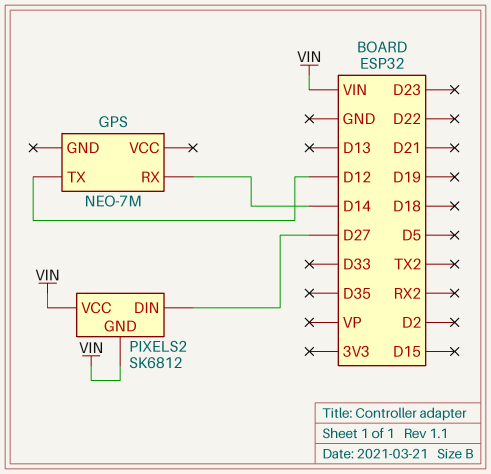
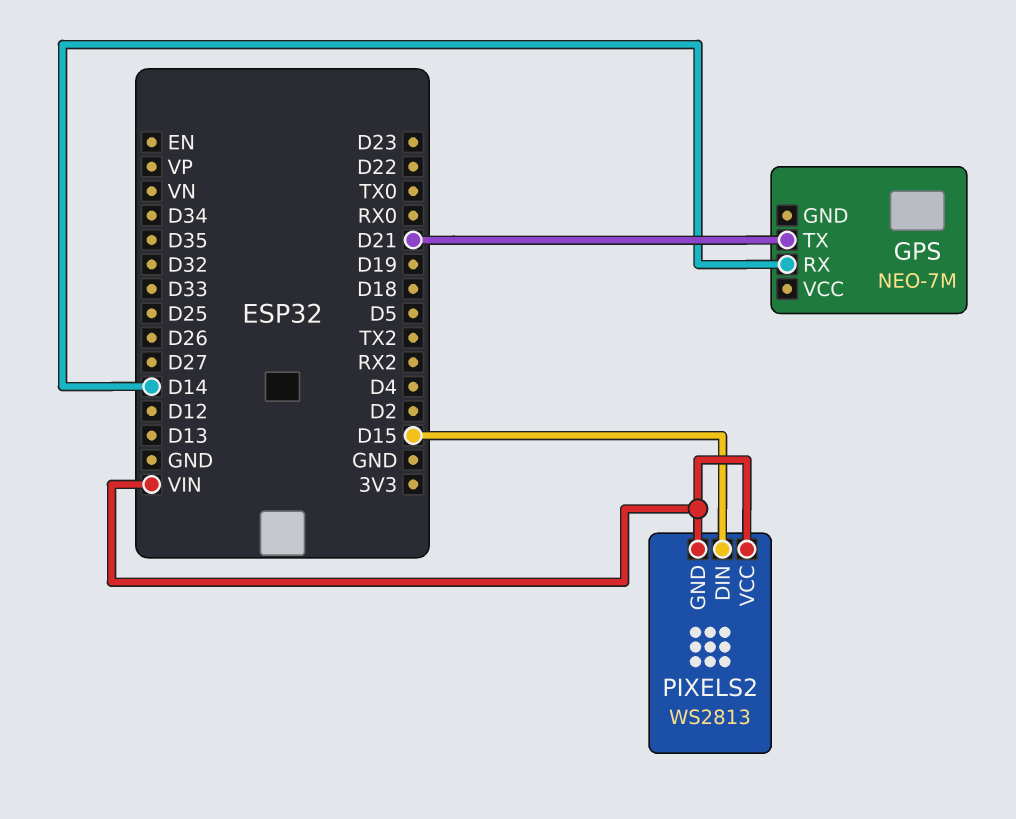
GPS pin TX: D12 -> D21
PIXELS2: SK6812 -> WS2813
PIXELS2 pin DIN: D27 -> D15

